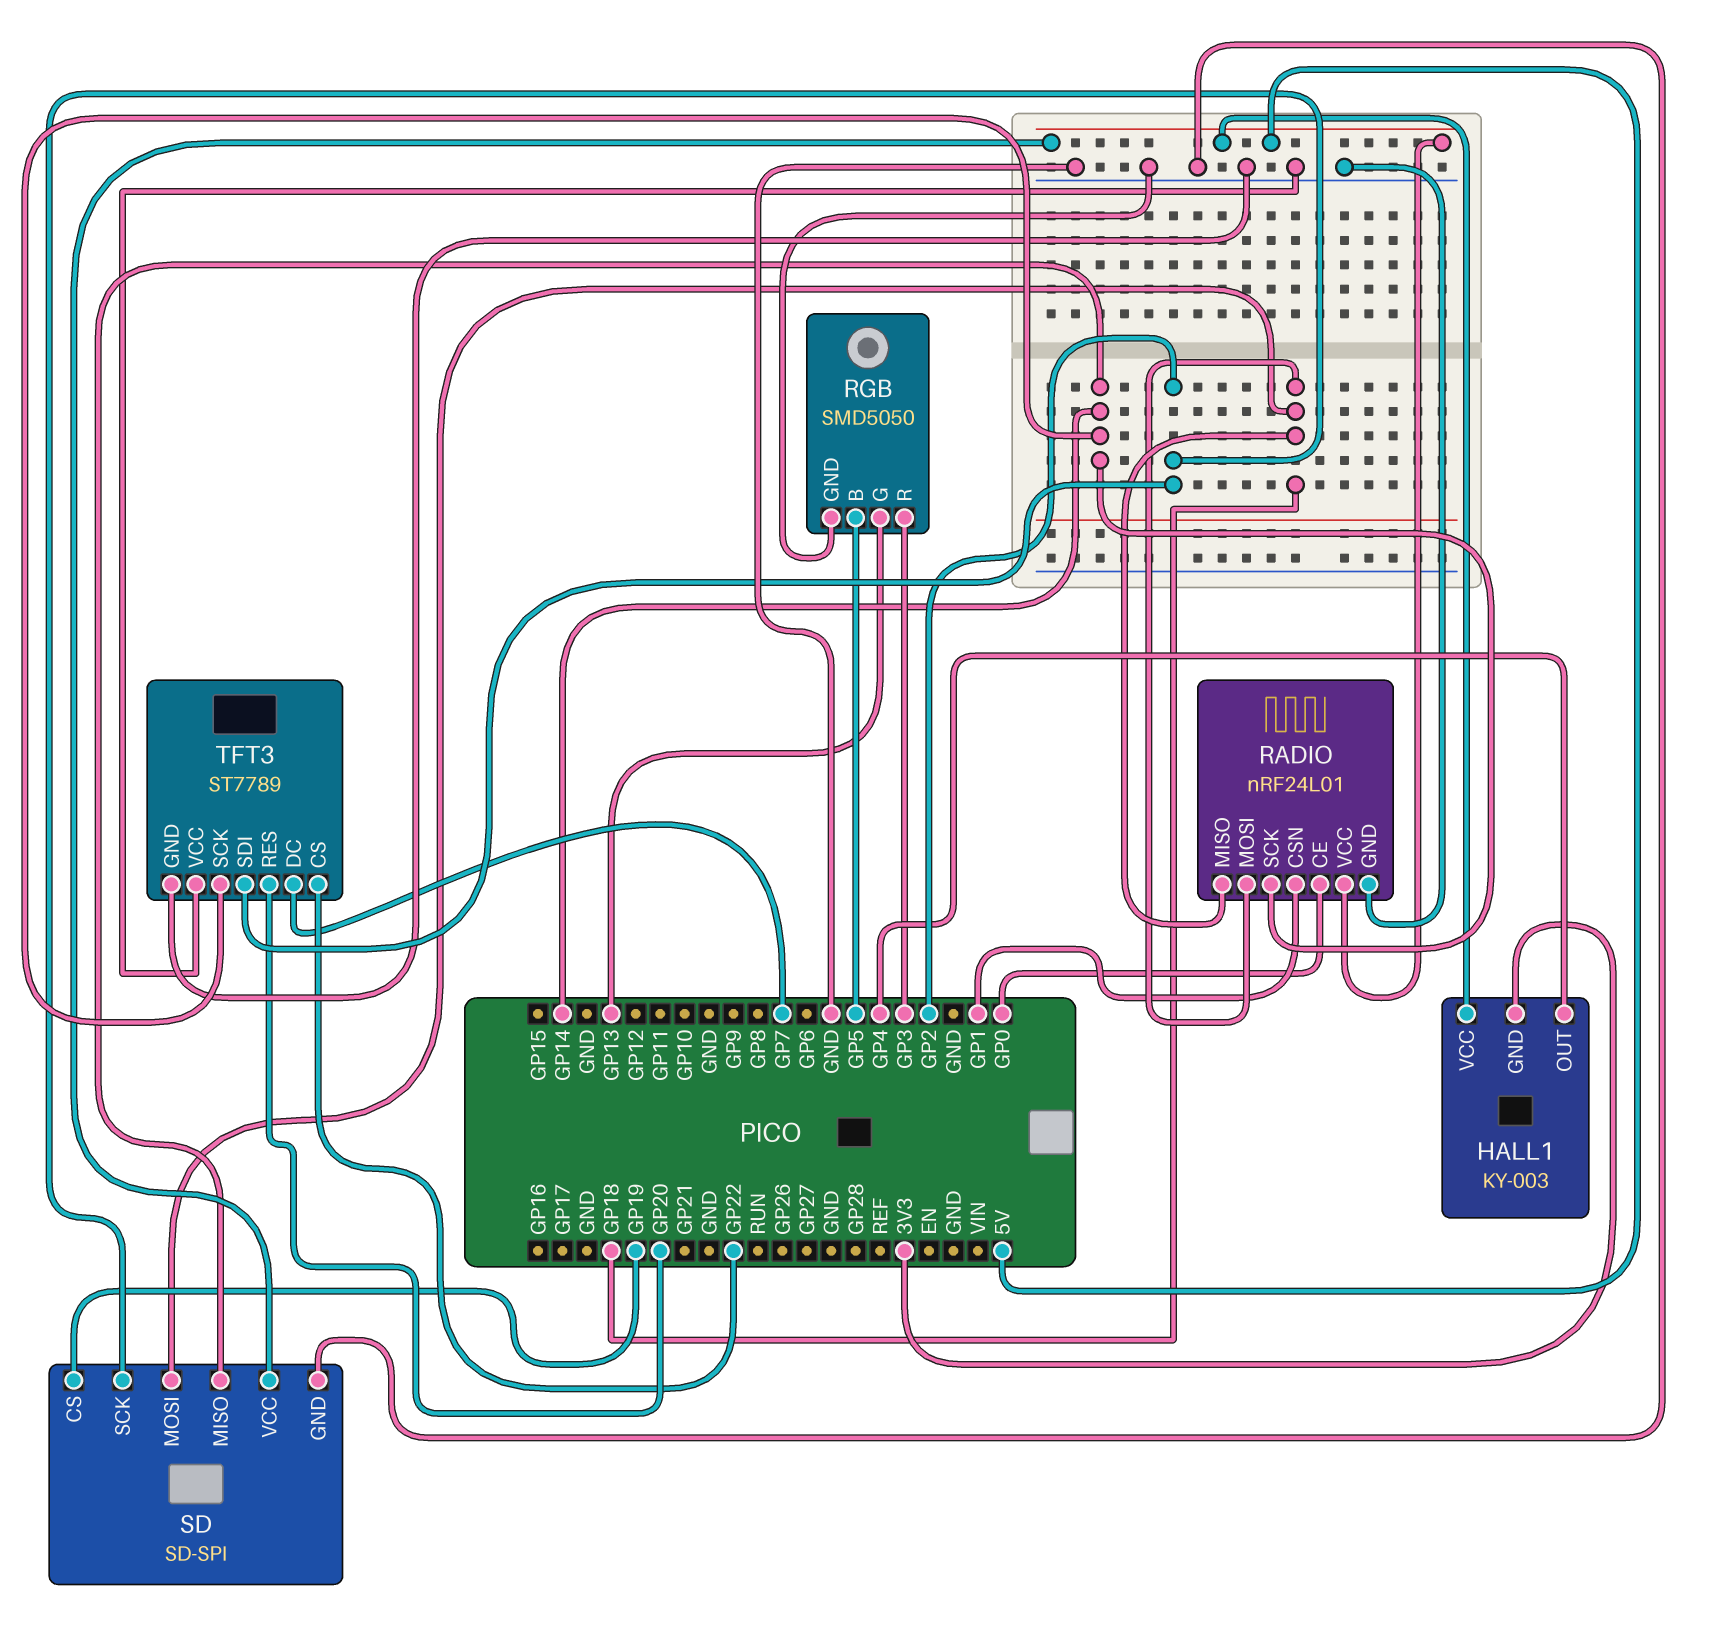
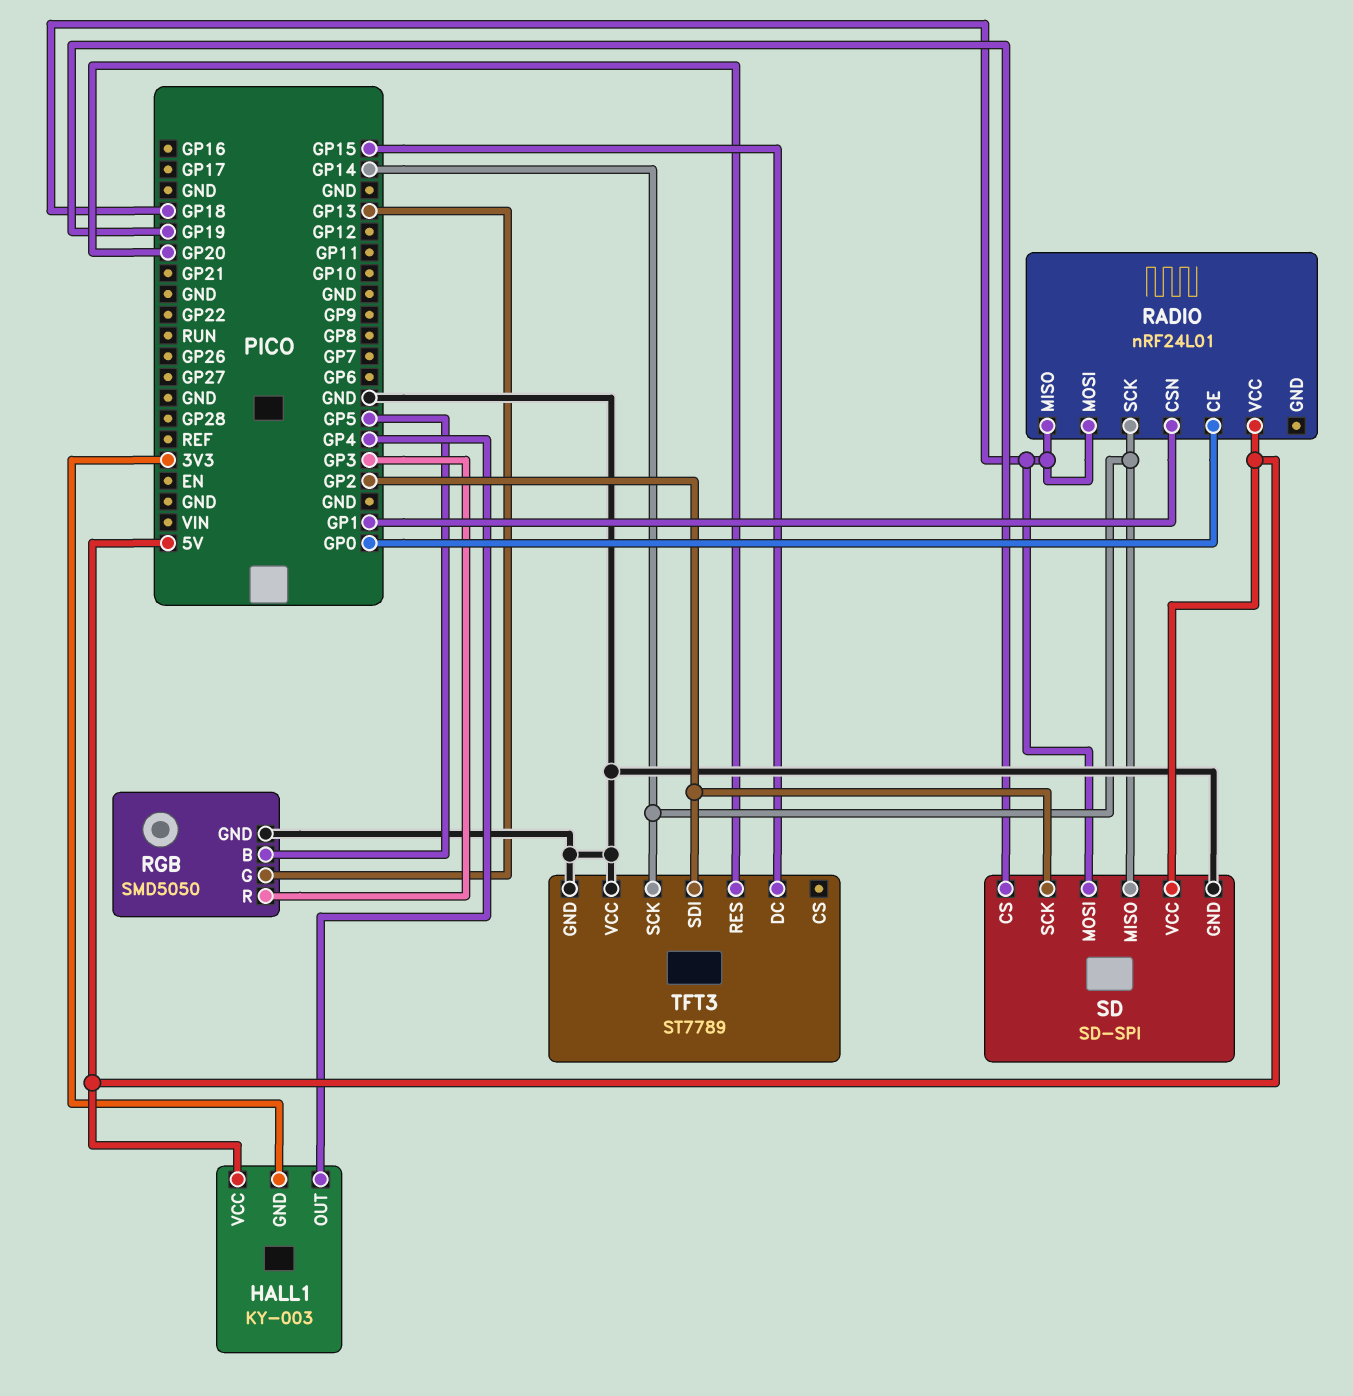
RADIO pin GND: GND -> none
TFT3 pin CS: GP22 -> none
TFT3 pin DC: GP7 -> GP15

